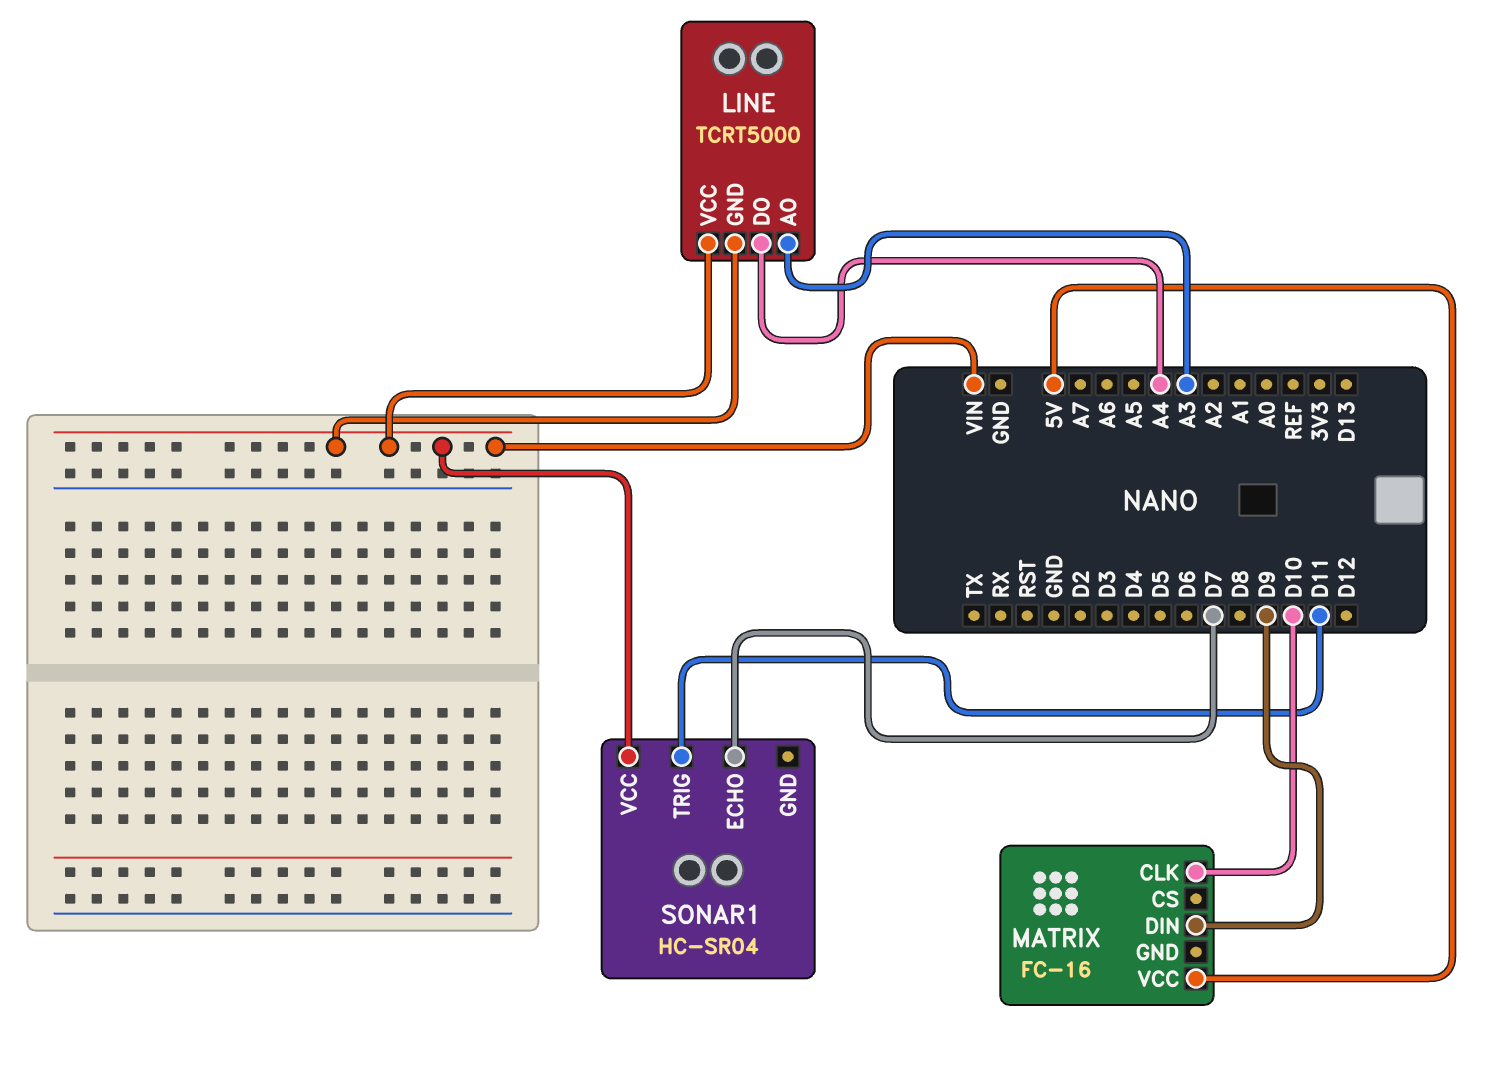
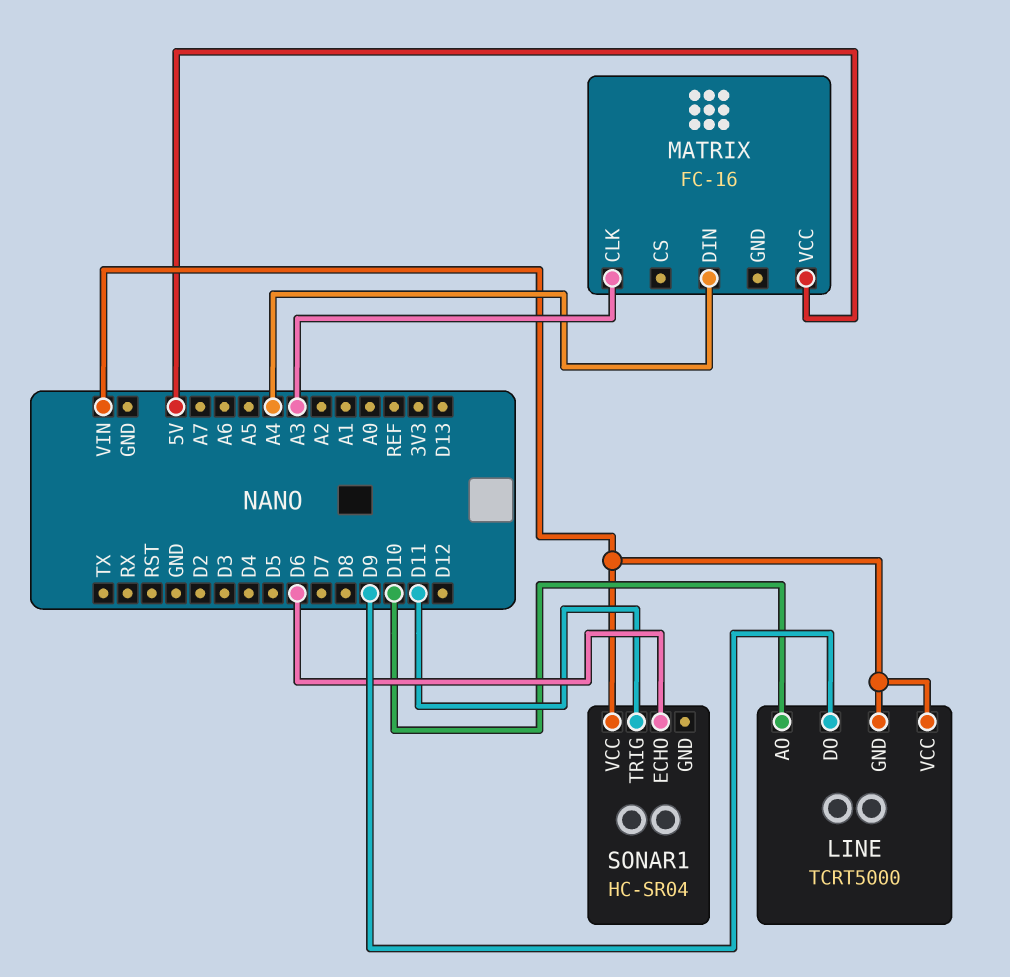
LINE pin AO: A3 -> D10
LINE pin DO: A4 -> D9
MATRIX pin CLK: D10 -> A3
MATRIX pin DIN: D9 -> A4
SONAR1 pin ECHO: D7 -> D6

